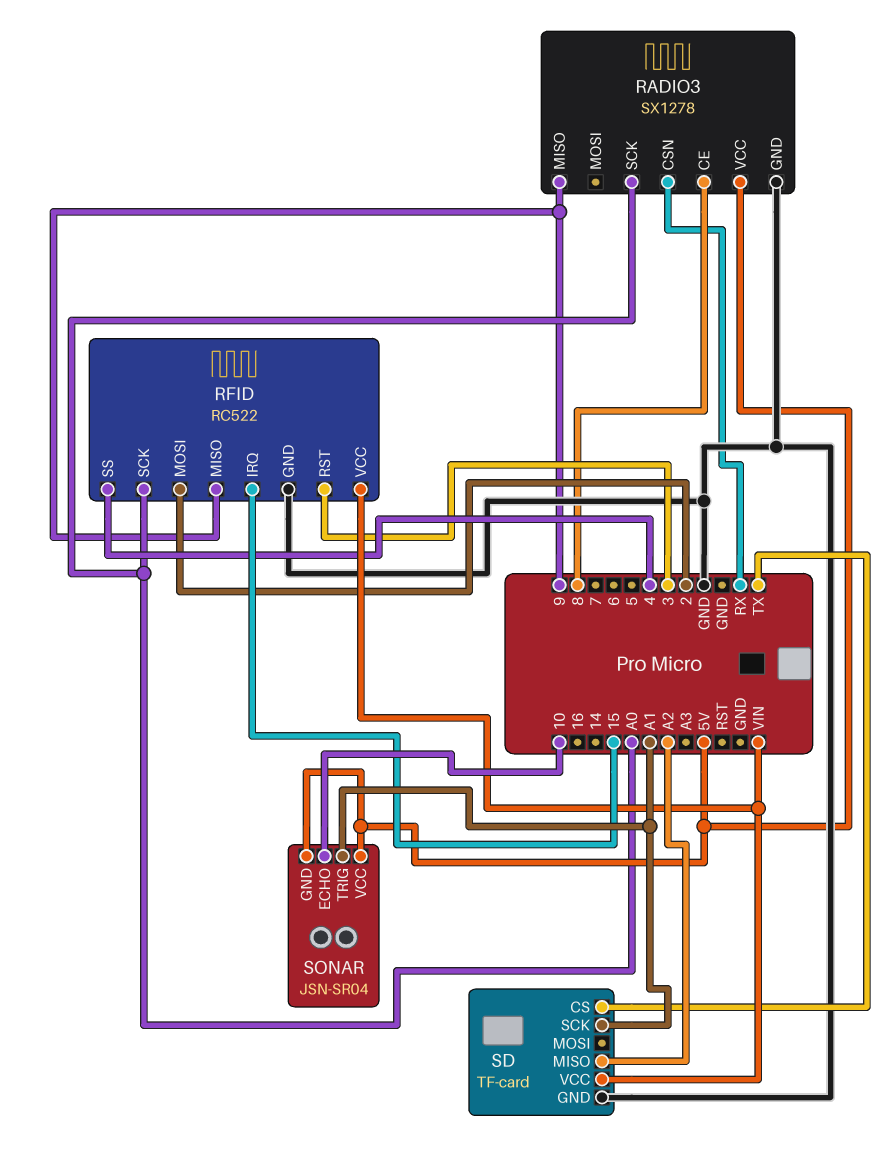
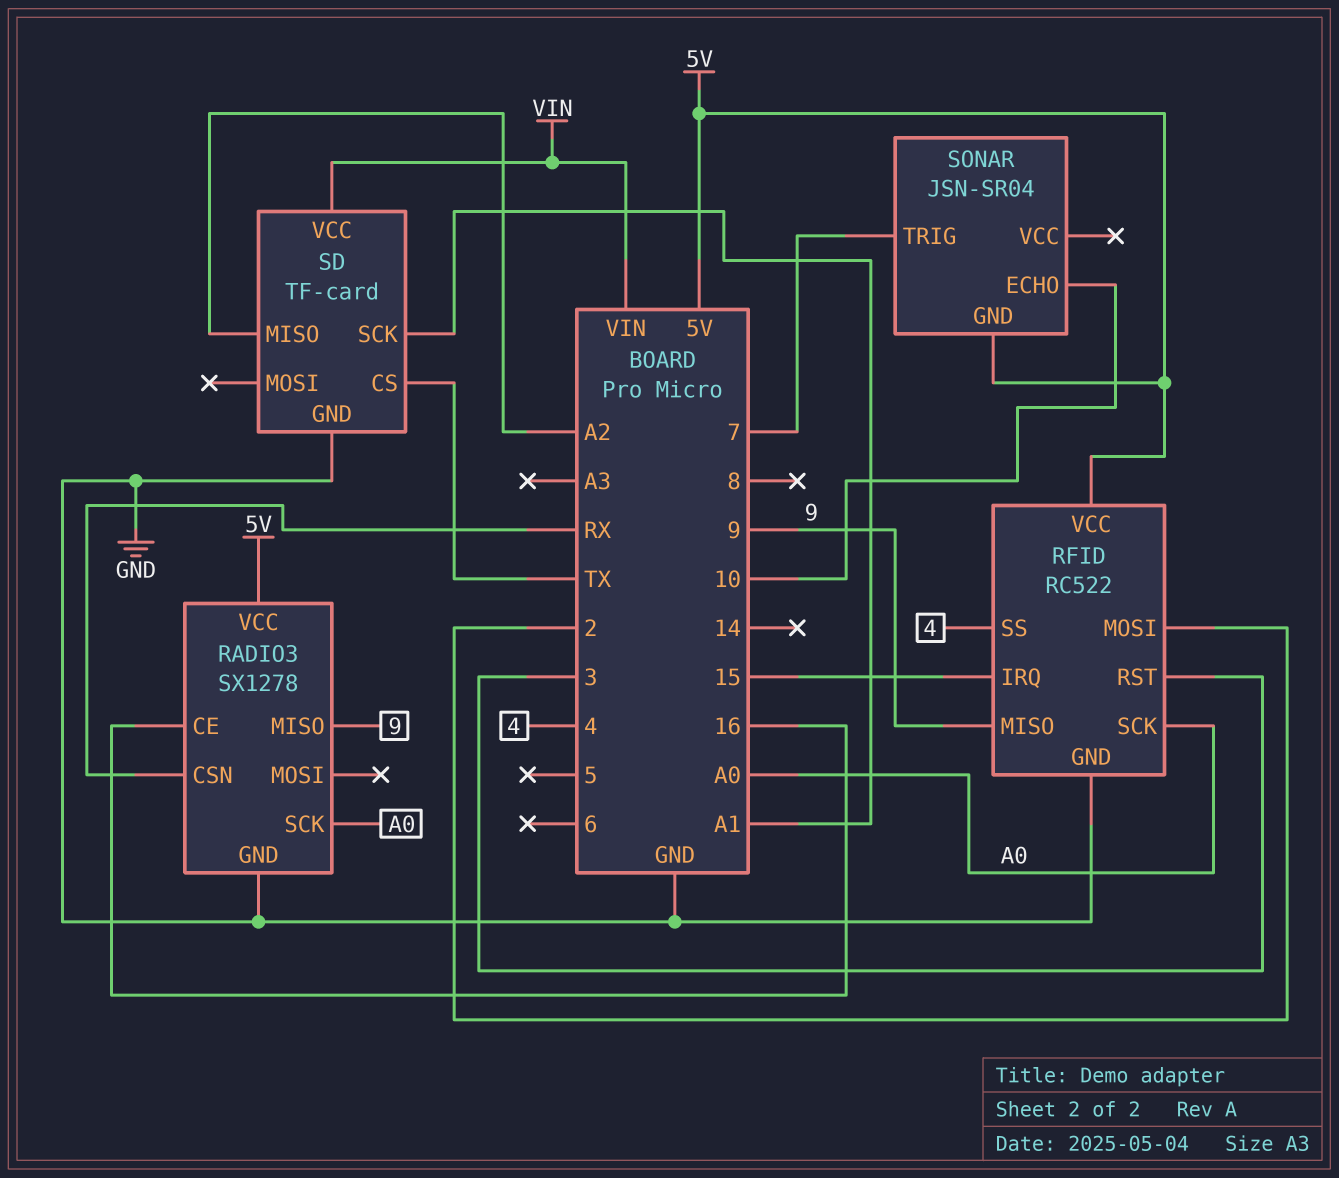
RADIO3 pin CE: 8 -> 16
RFID pin VCC: VIN -> 5V
SONAR pin TRIG: A1 -> 7
SONAR pin VCC: 5V -> none

